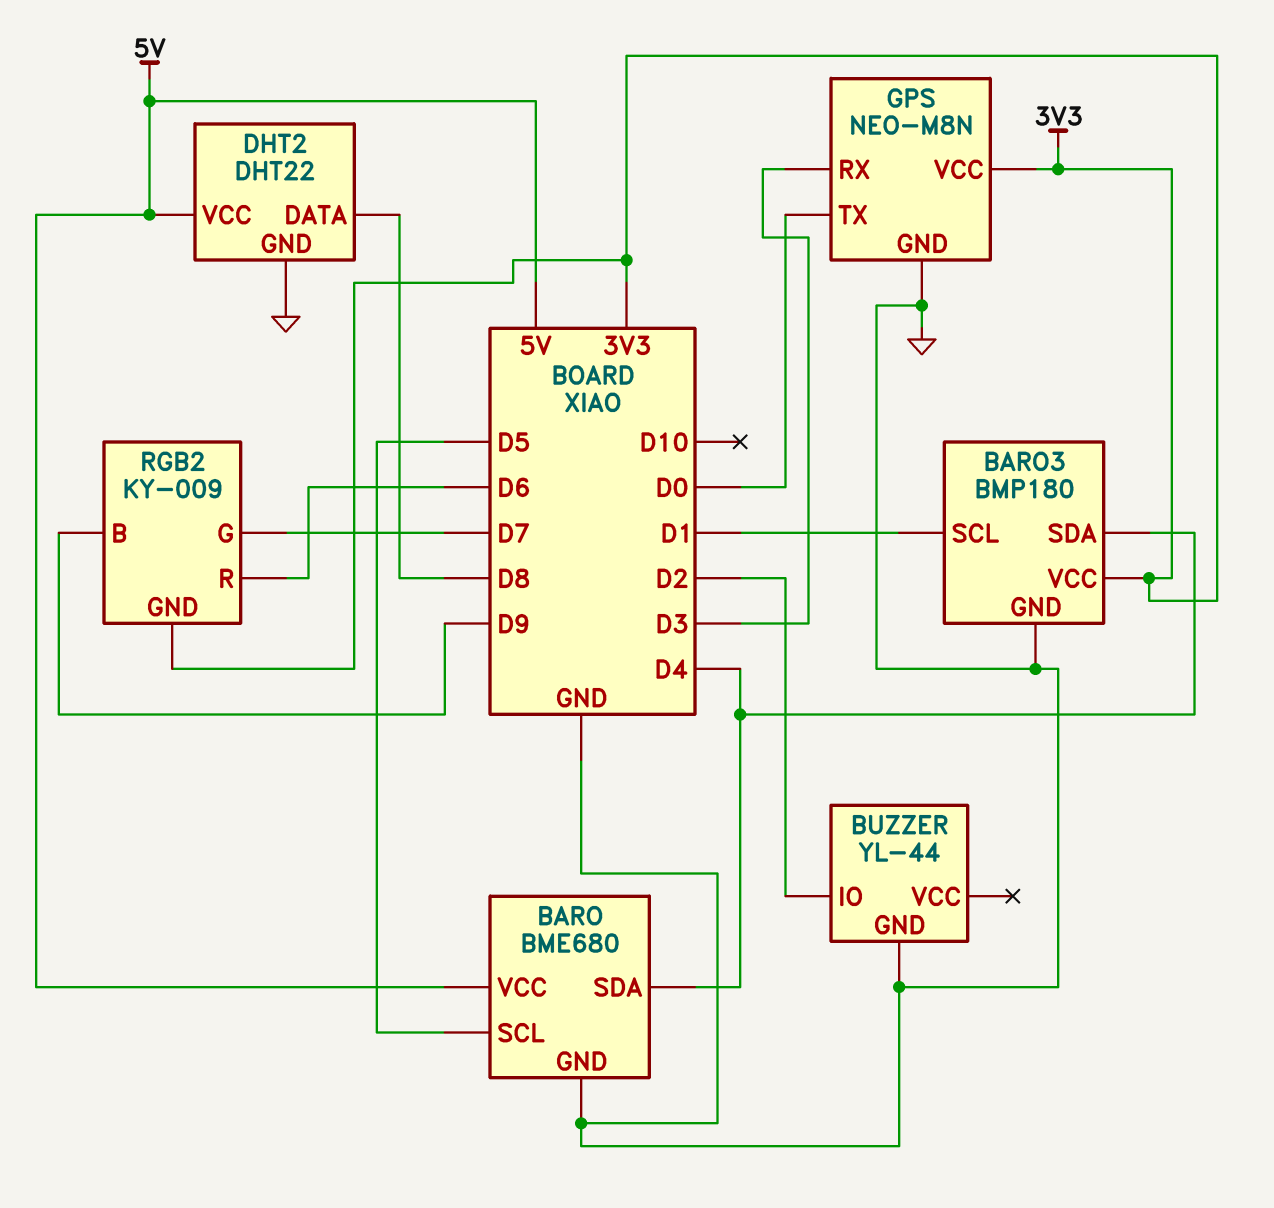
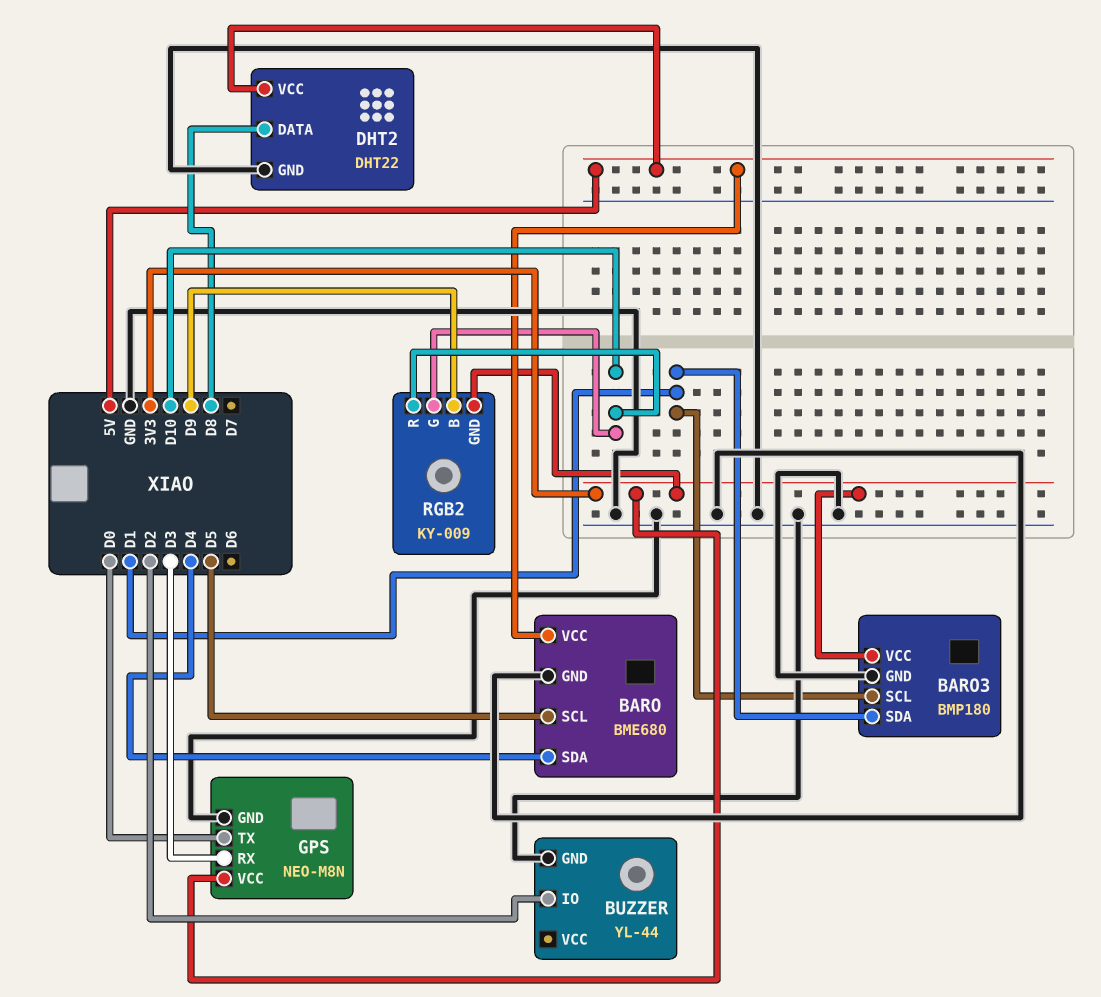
BARO3 pin SDA: D4 -> D1
RGB2 pin G: D7 -> D10
RGB2 pin R: D6 -> D10

